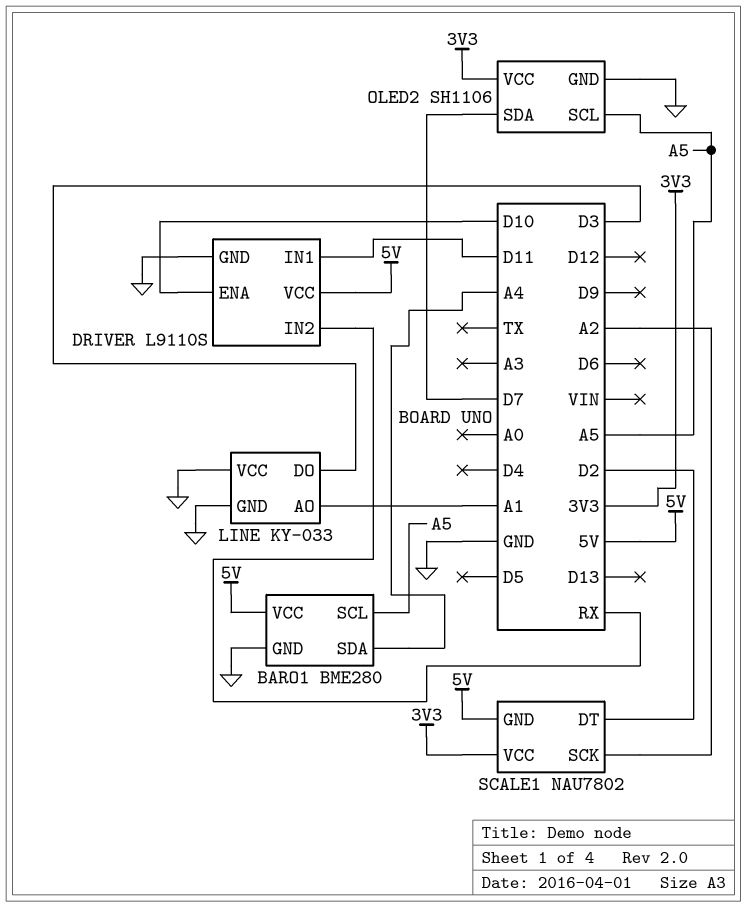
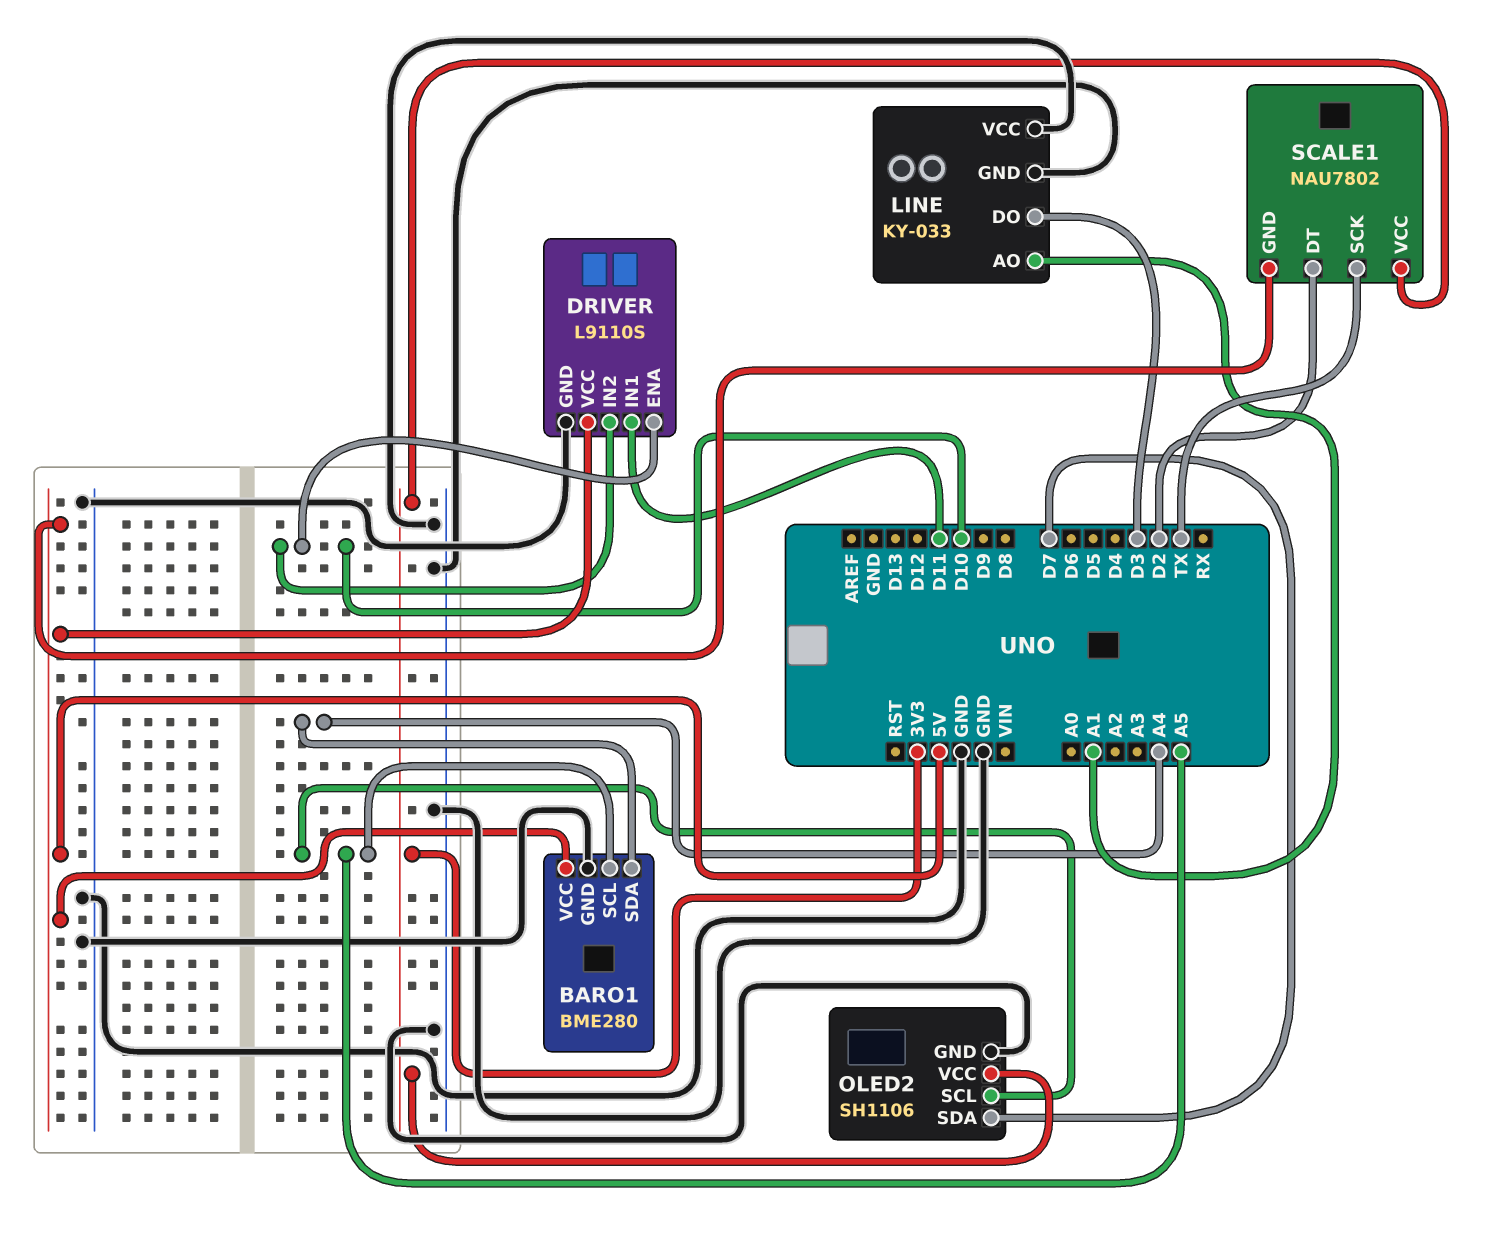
DRIVER pin IN2: RX -> D10
SCALE1 pin SCK: A2 -> TX

